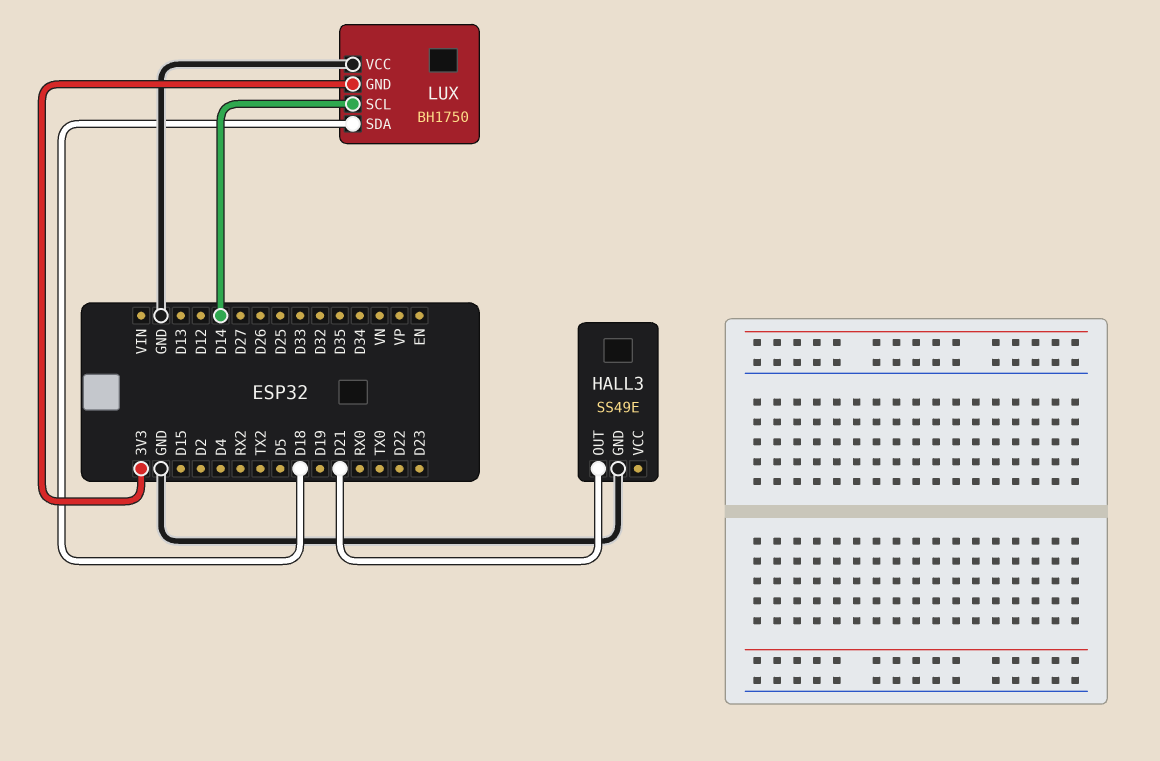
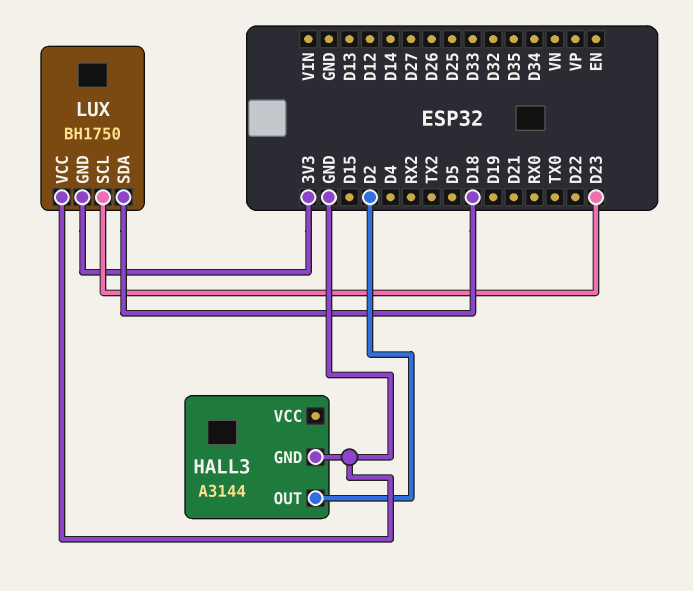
HALL3: SS49E -> A3144
HALL3 pin OUT: D21 -> D2
LUX pin SCL: D14 -> D23

